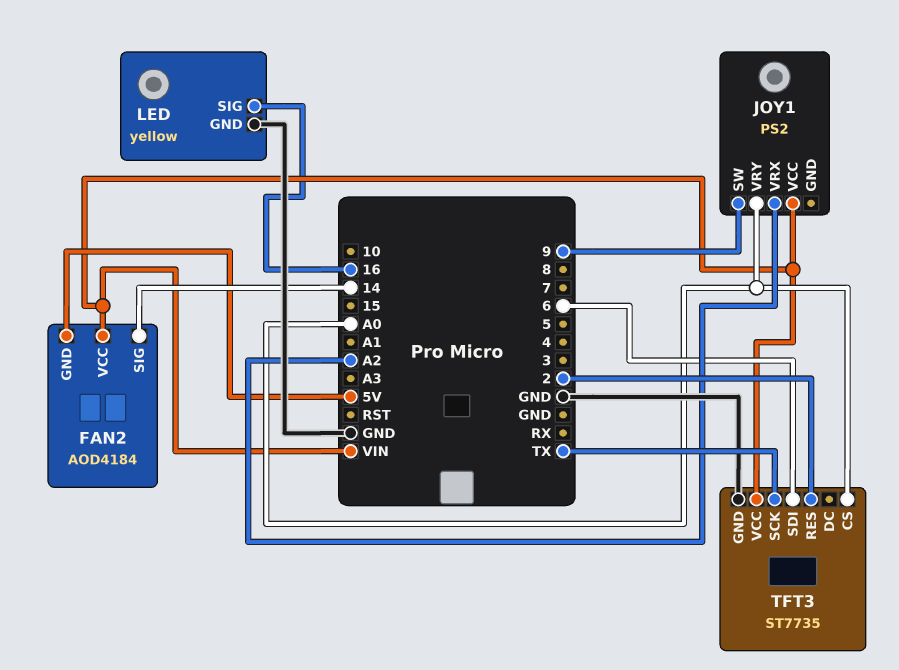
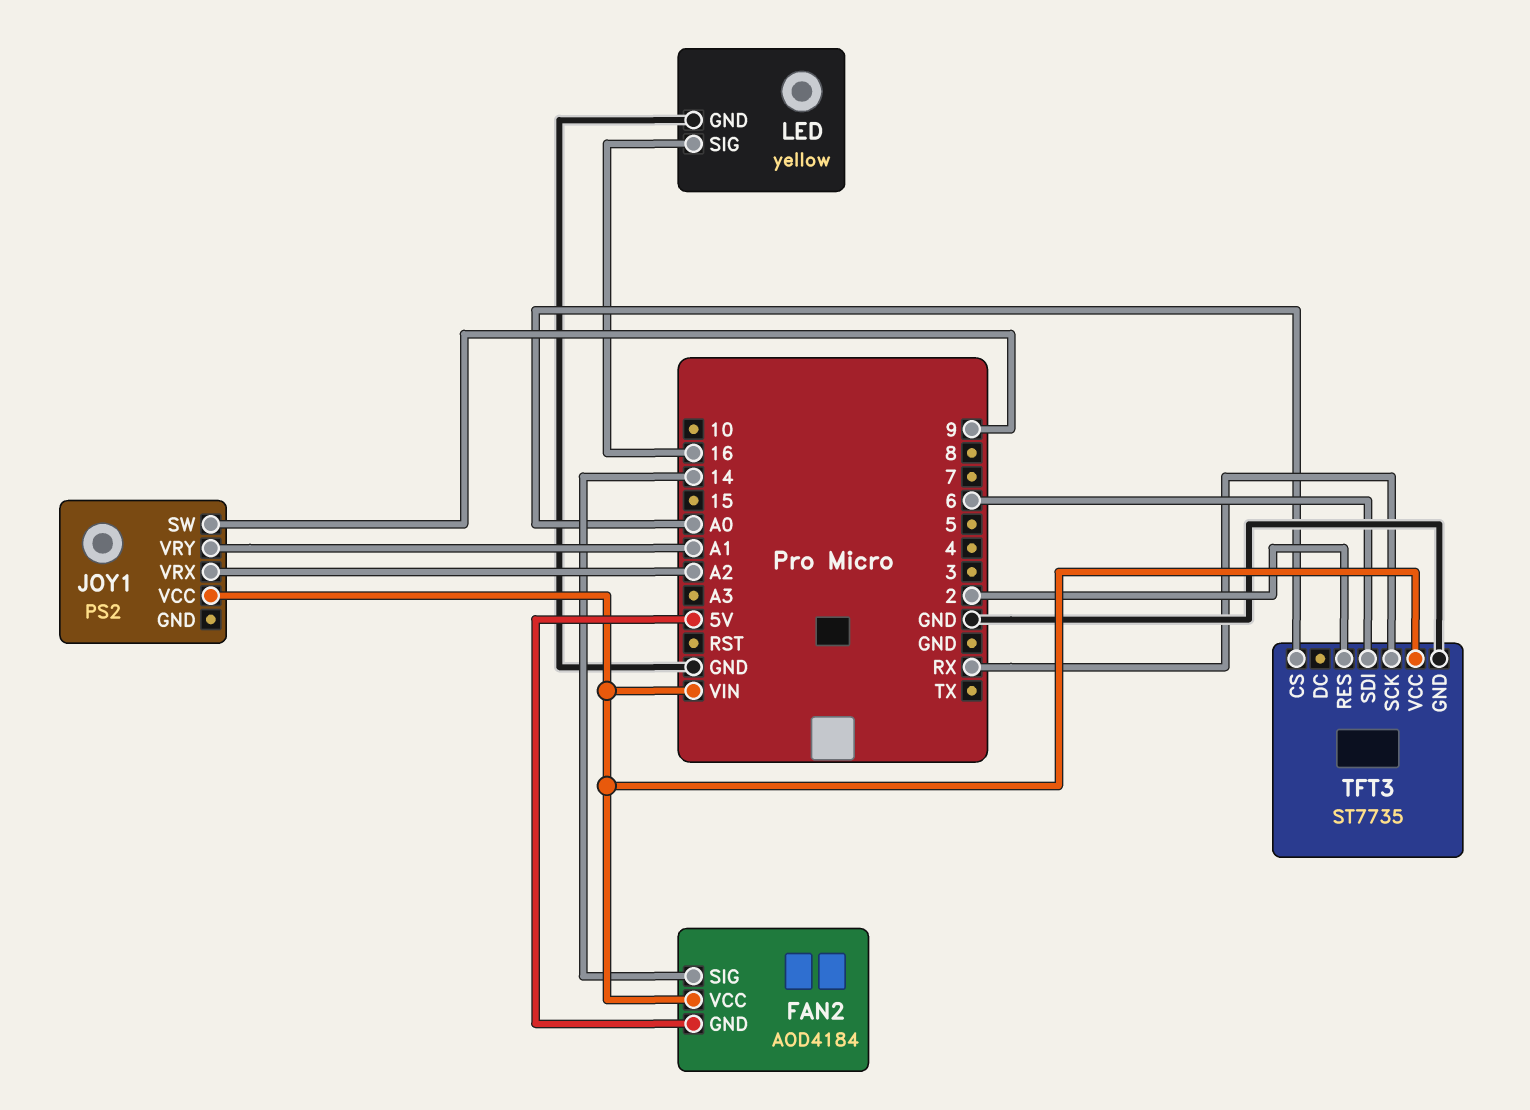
JOY1 pin VRY: A0 -> A1
TFT3 pin SCK: TX -> RX

